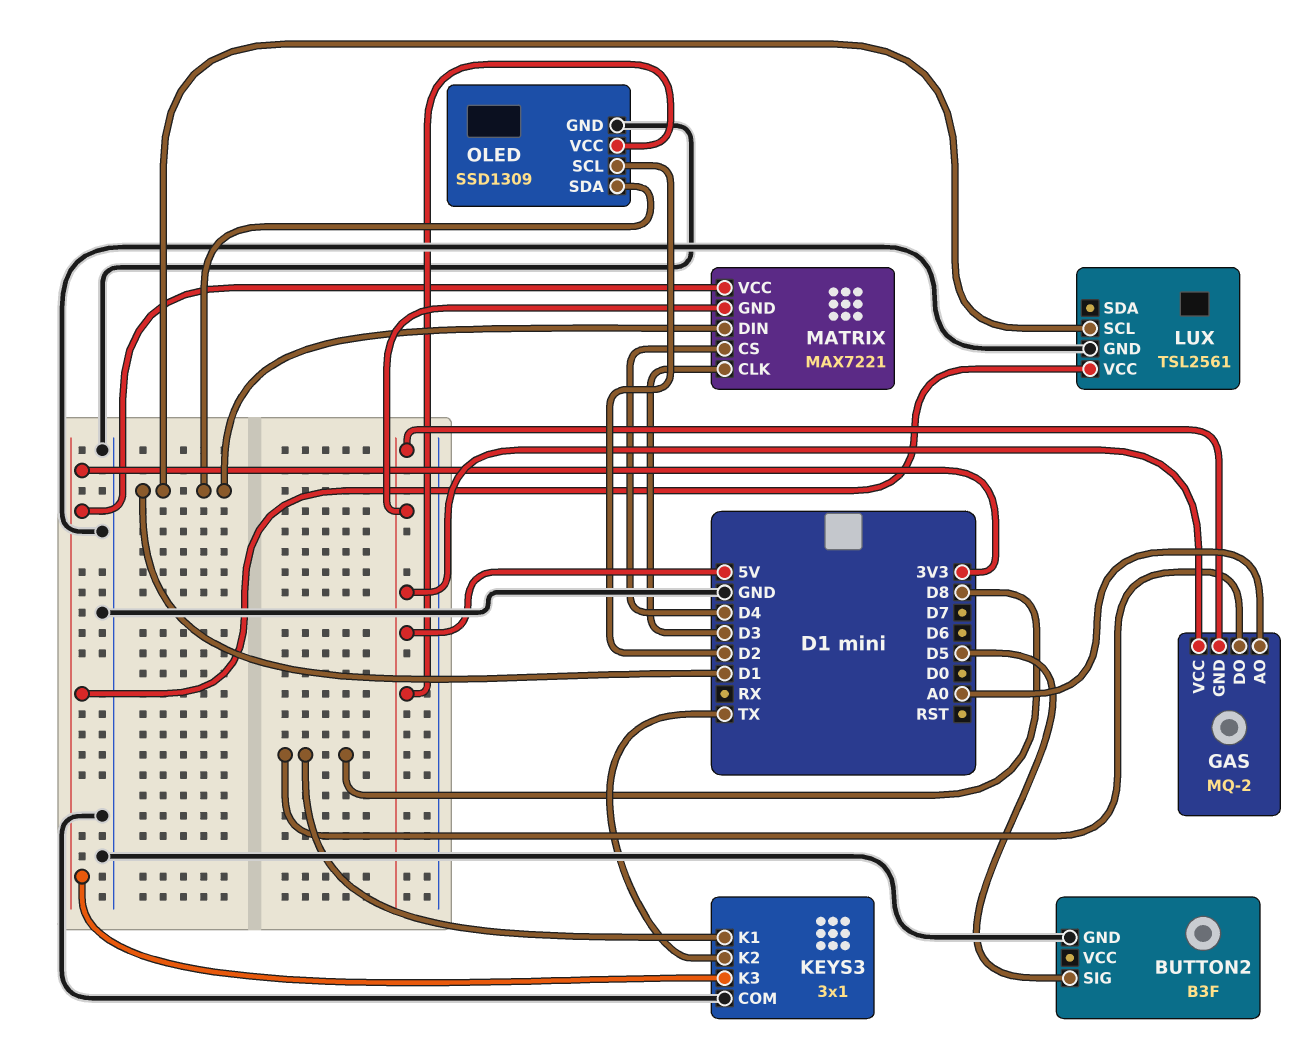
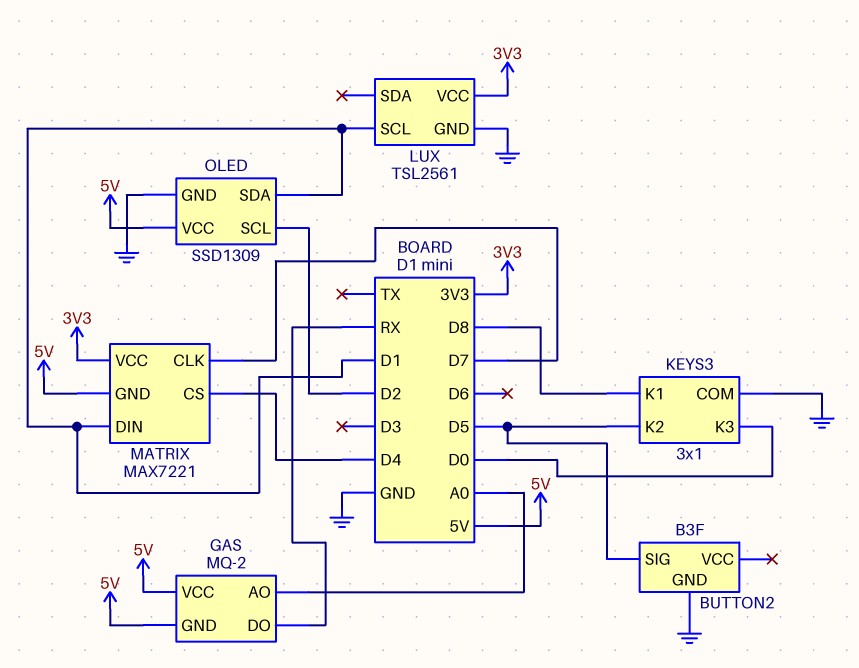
GAS pin DO: D8 -> RX
KEYS3 pin K2: TX -> D5
KEYS3 pin K3: 3V3 -> D0
MATRIX pin CLK: D3 -> D7

